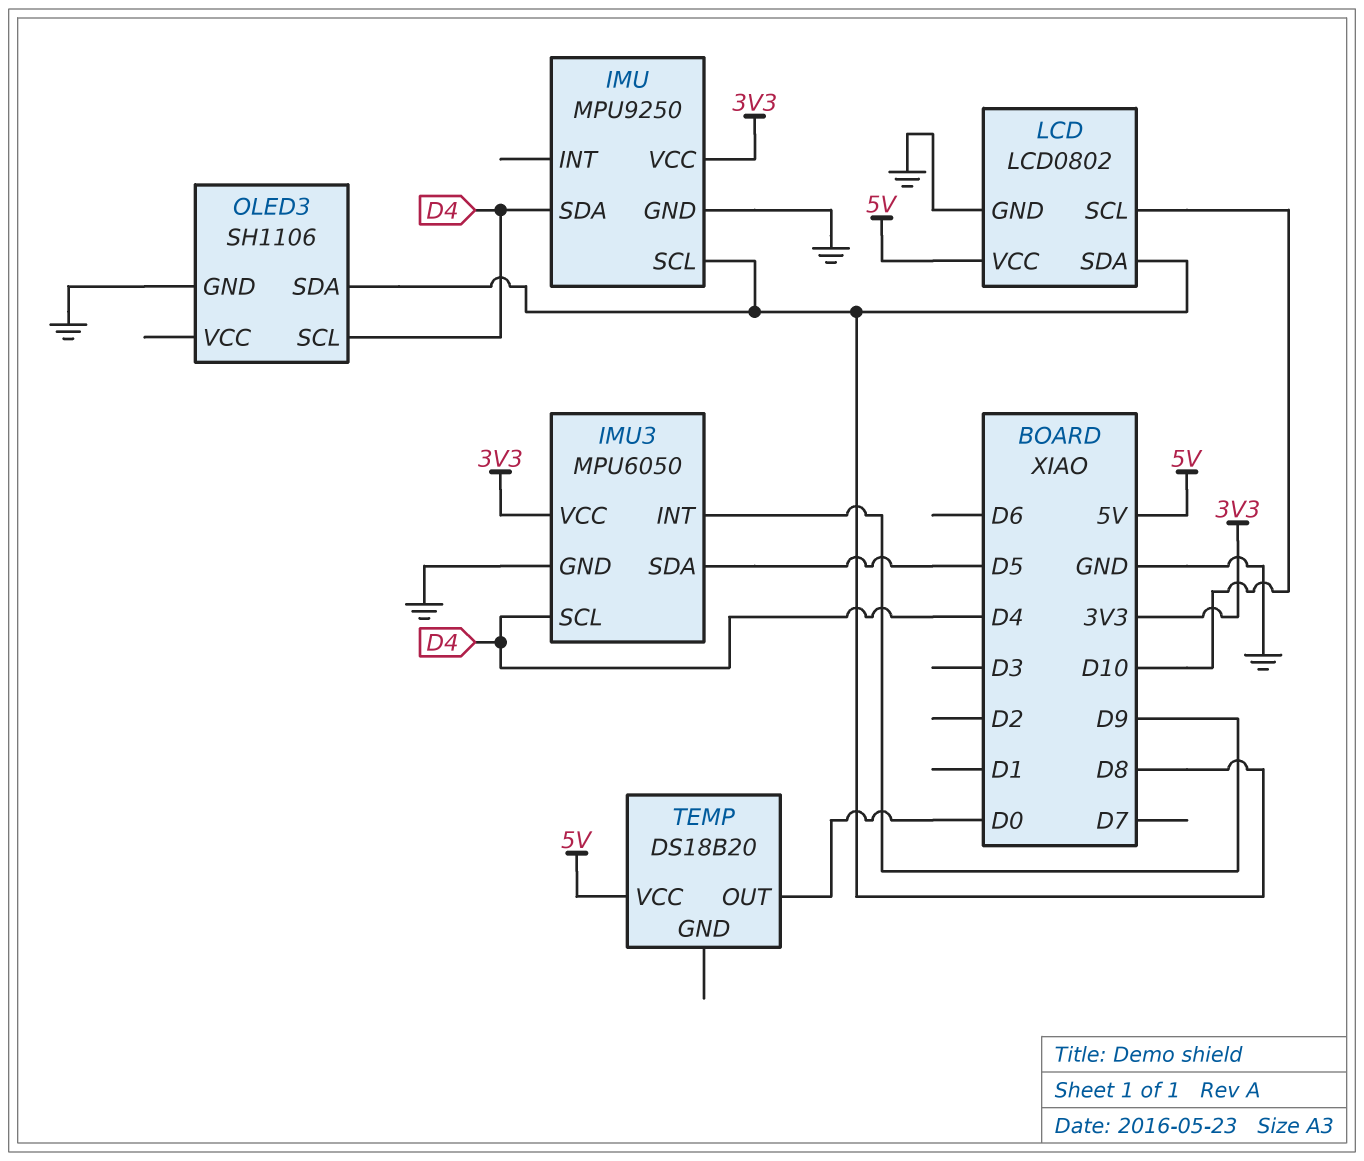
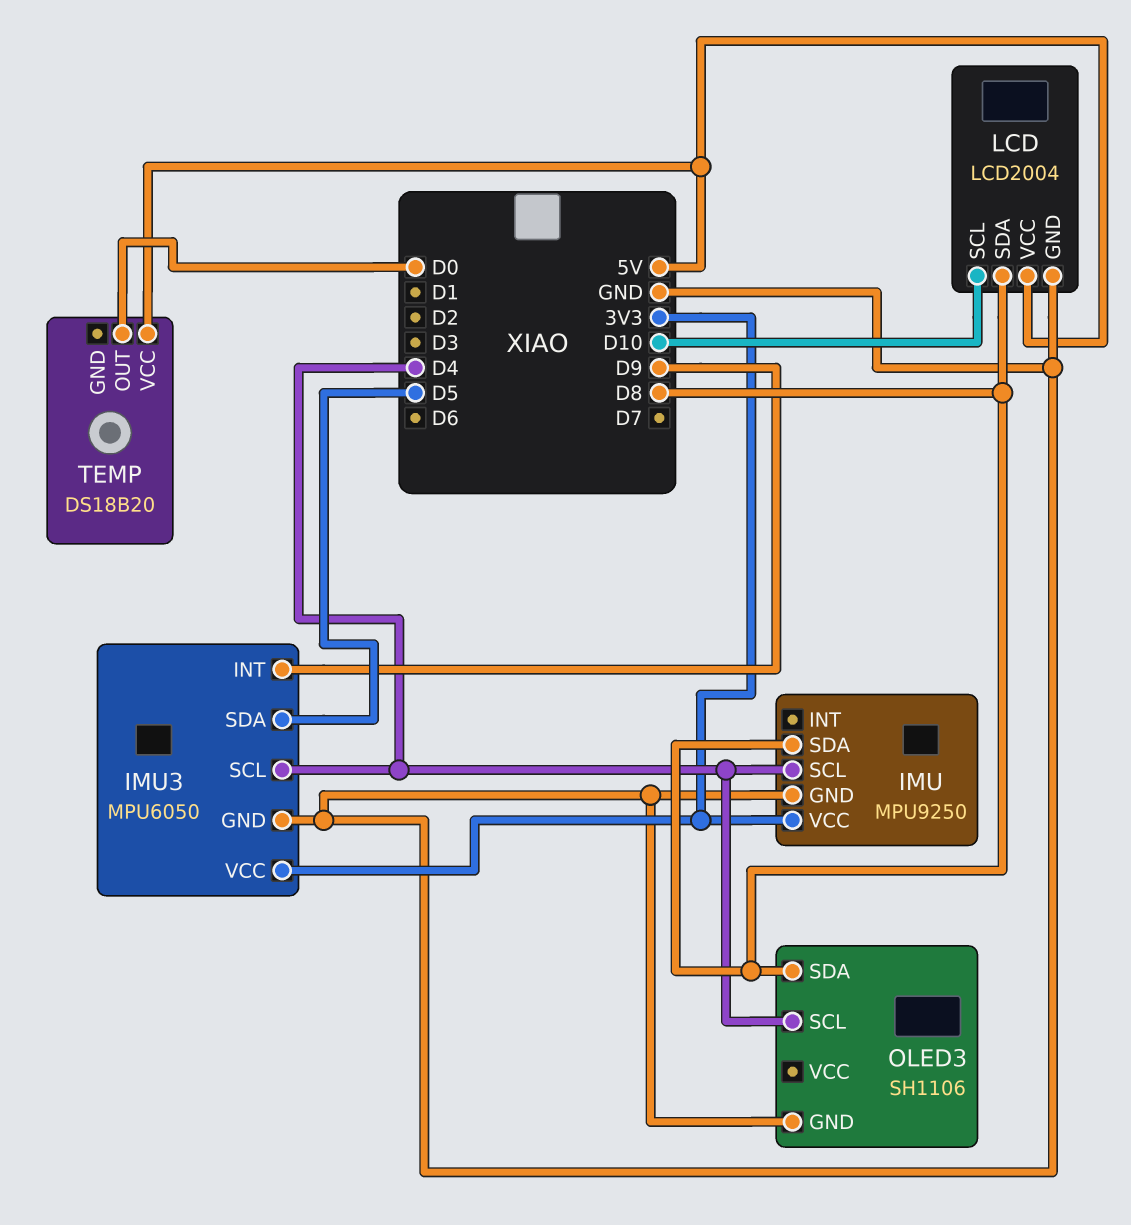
IMU pin SCL: D8 -> D4
IMU pin SDA: D4 -> D8
LCD: LCD0802 -> LCD2004

